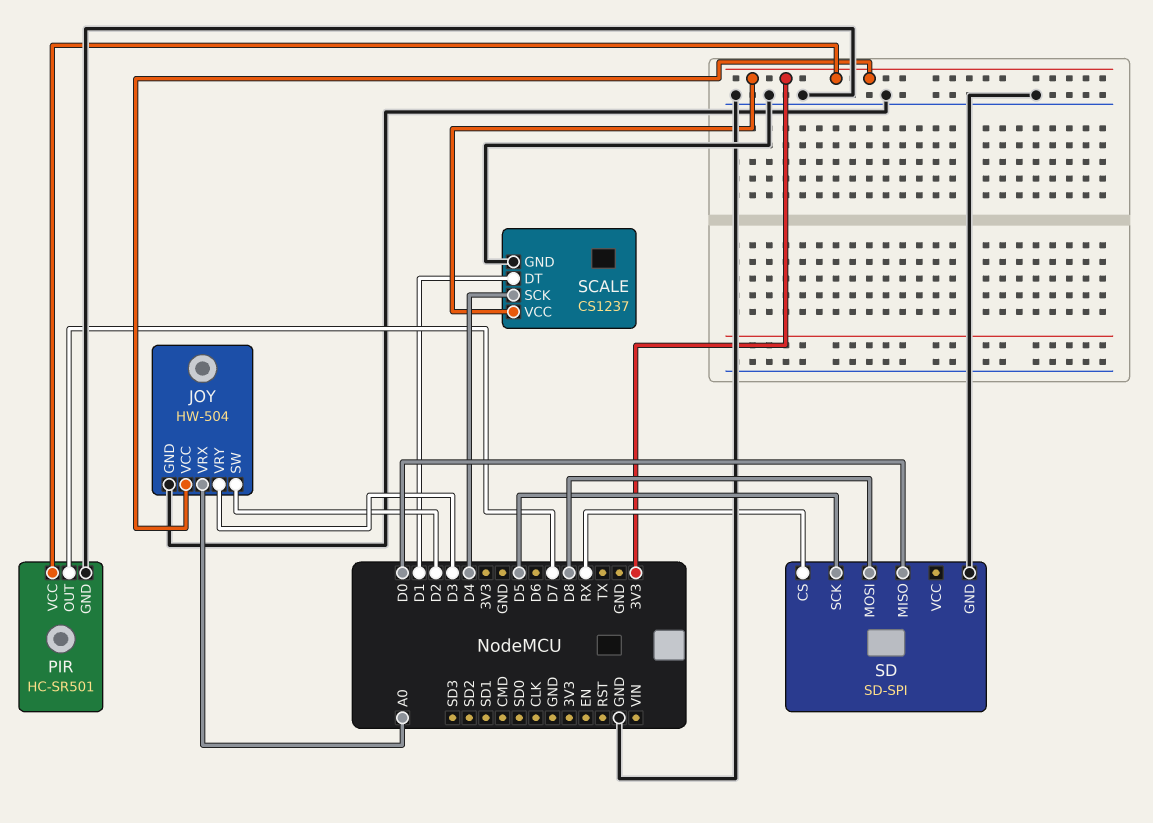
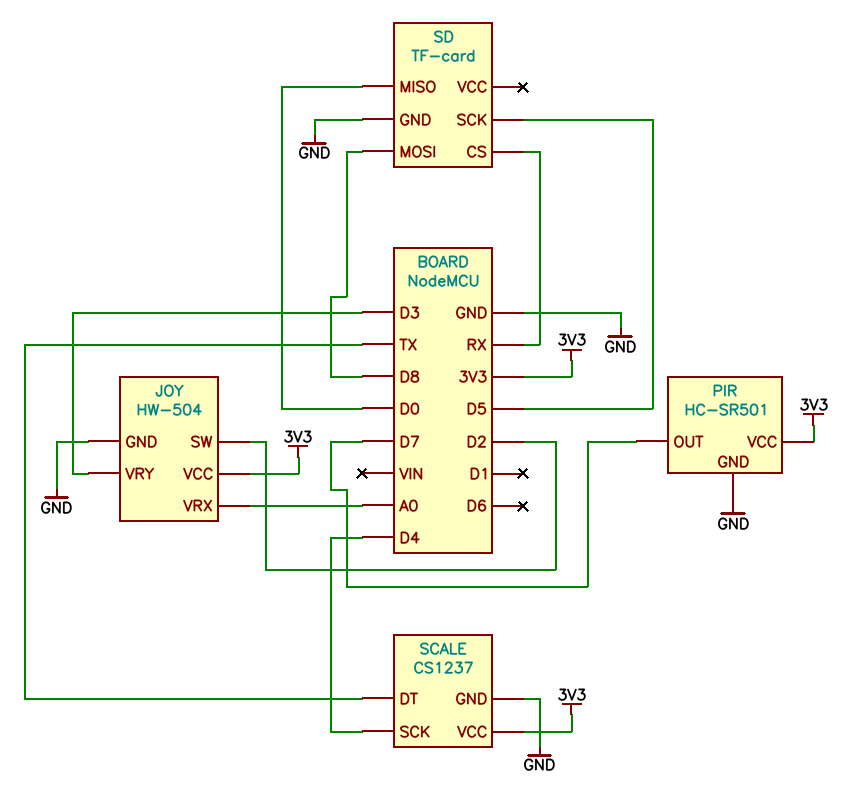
SCALE pin DT: D1 -> TX
SD: SD-SPI -> TF-card

